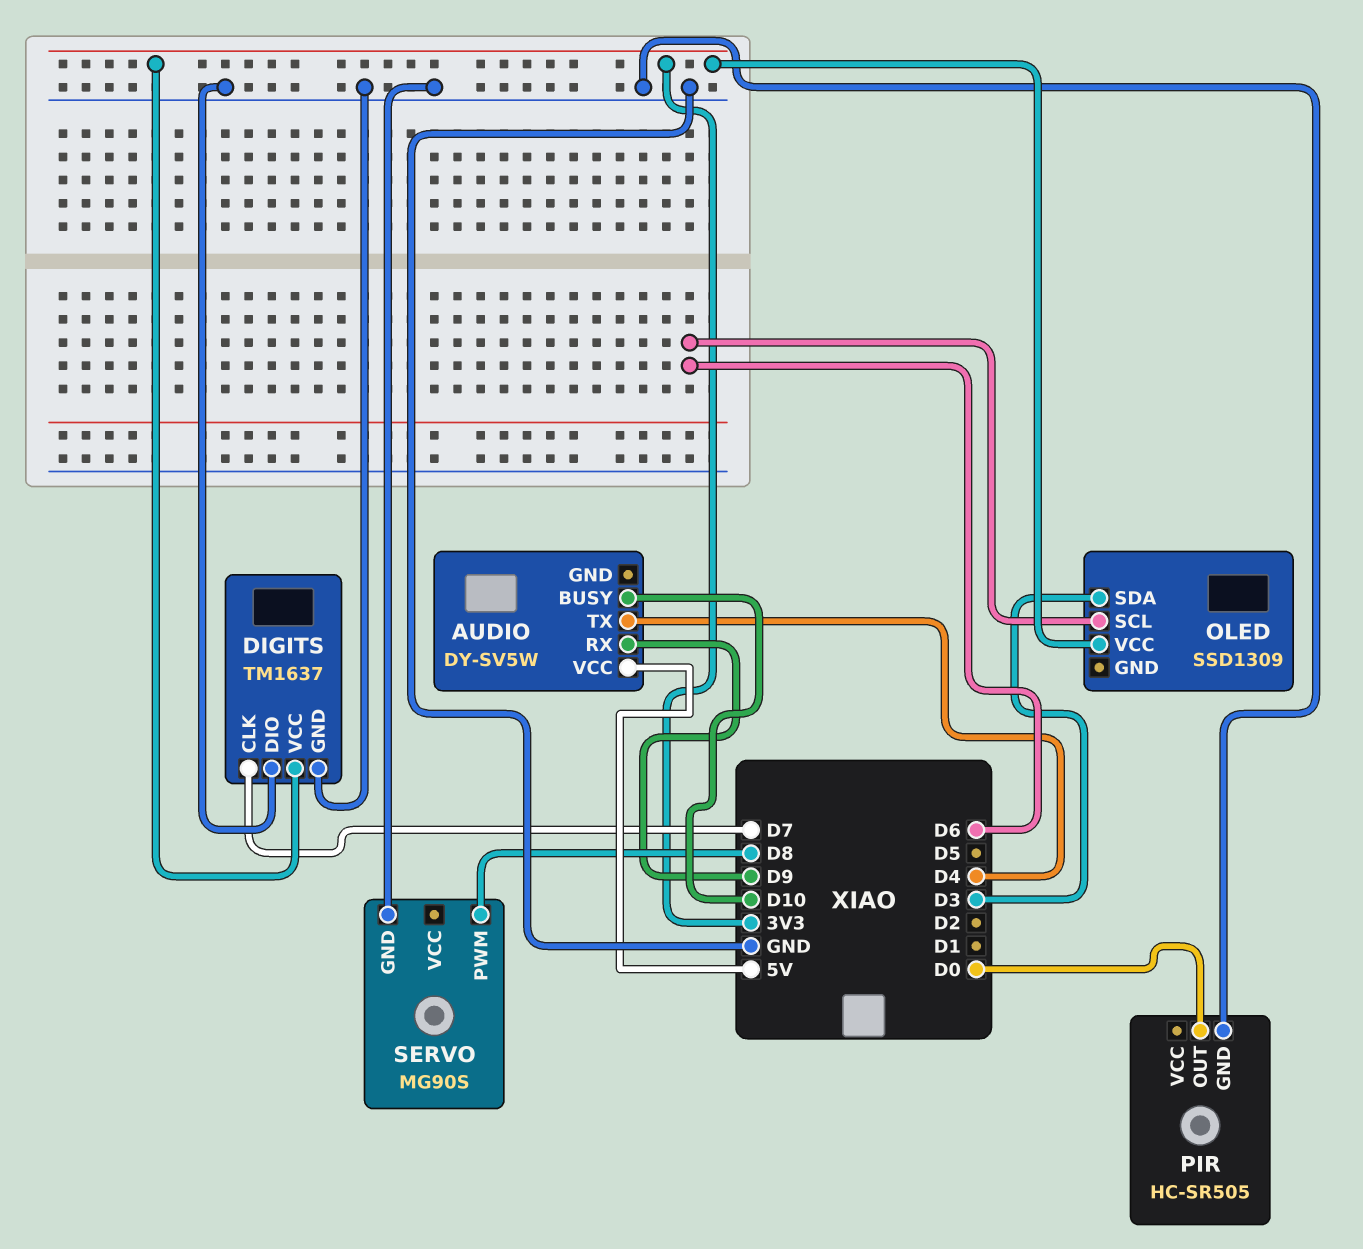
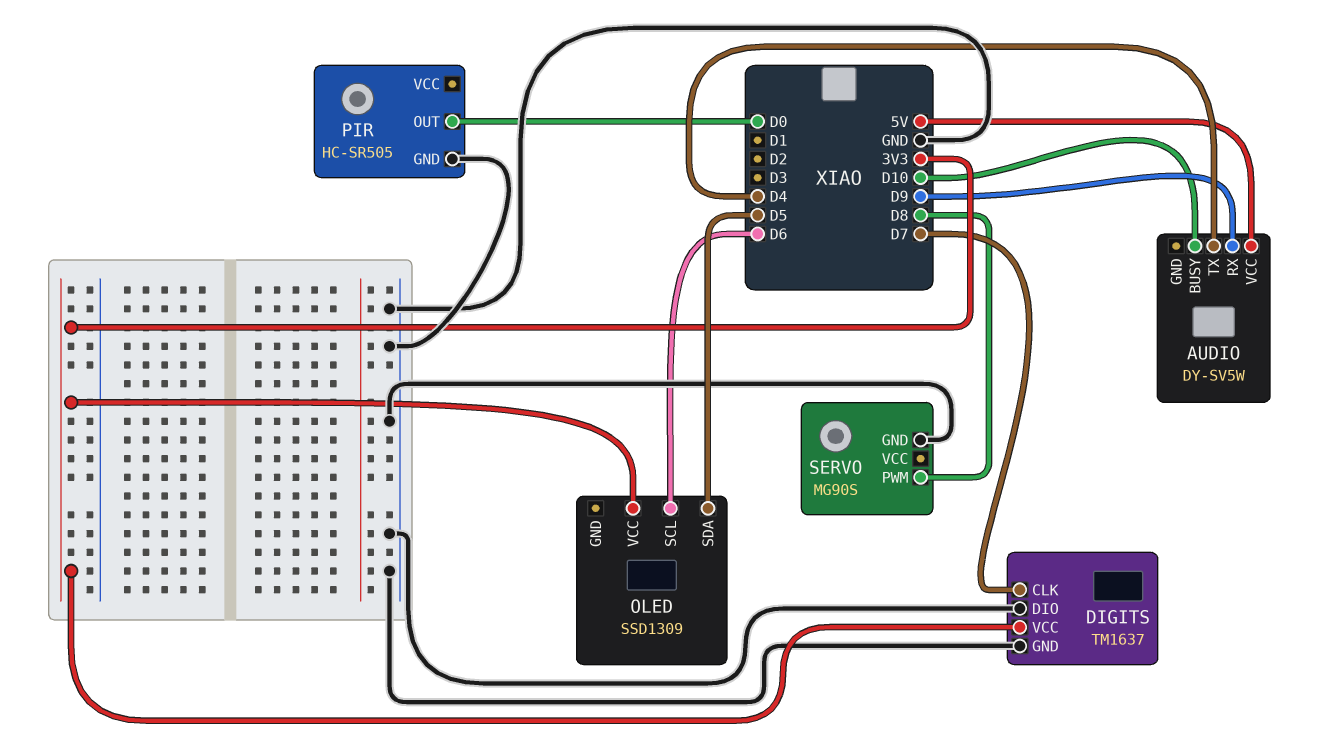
OLED pin SDA: D3 -> D5

